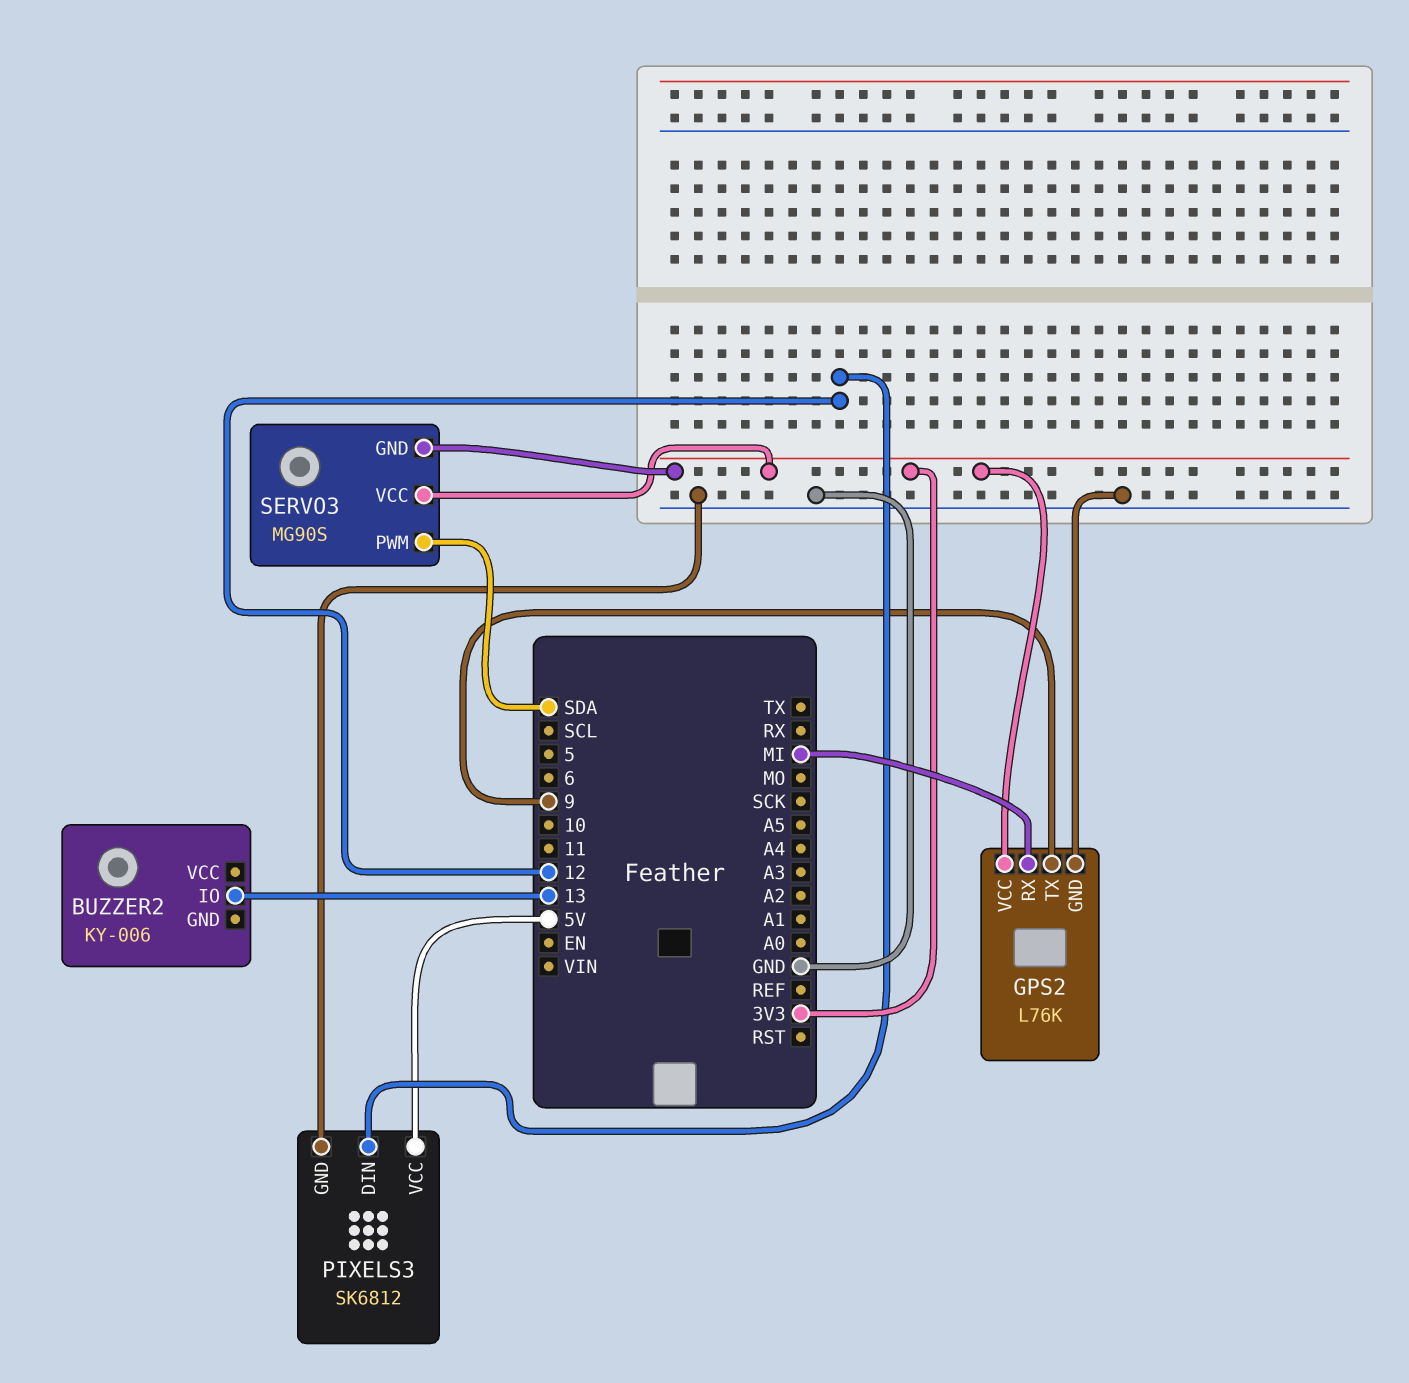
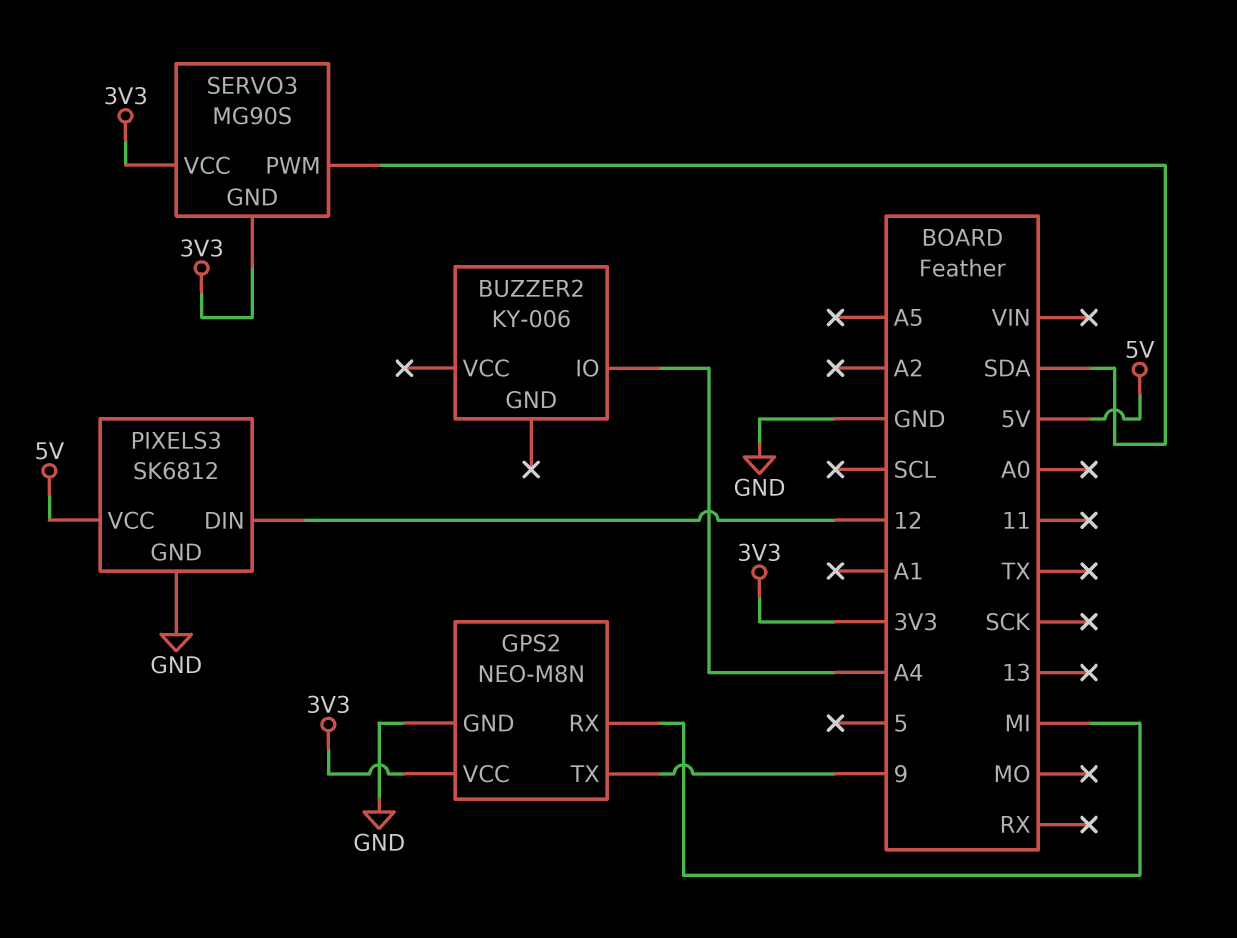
BUZZER2 pin IO: 13 -> A4
GPS2: L76K -> NEO-M8N

